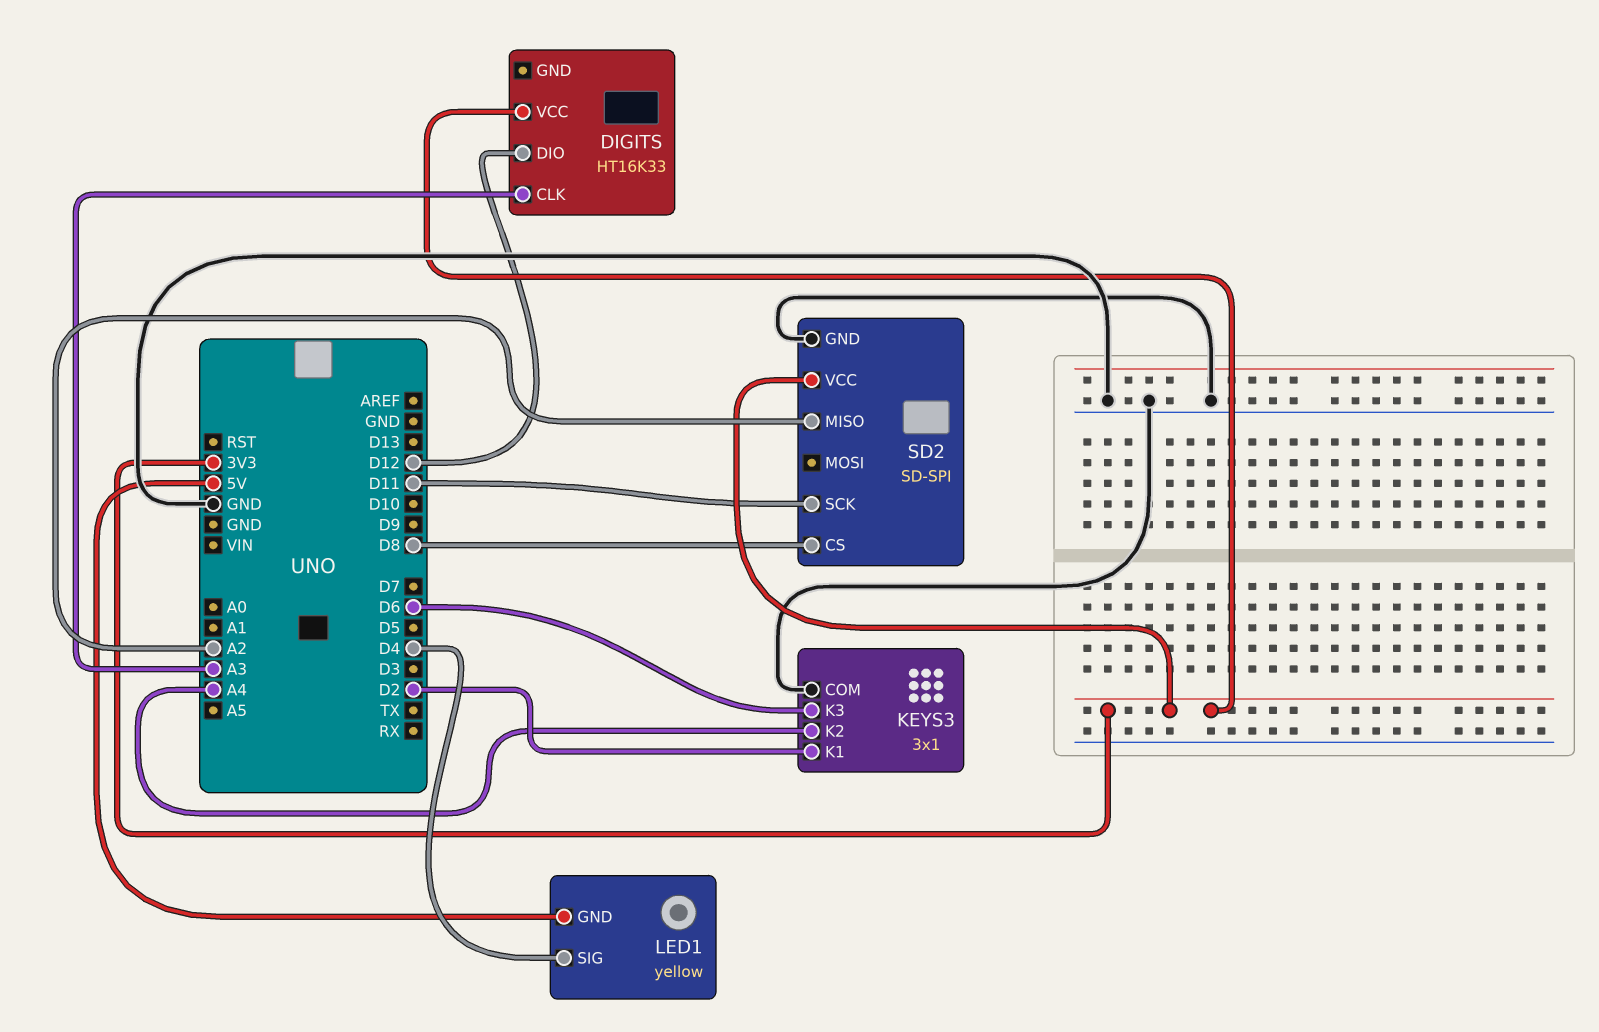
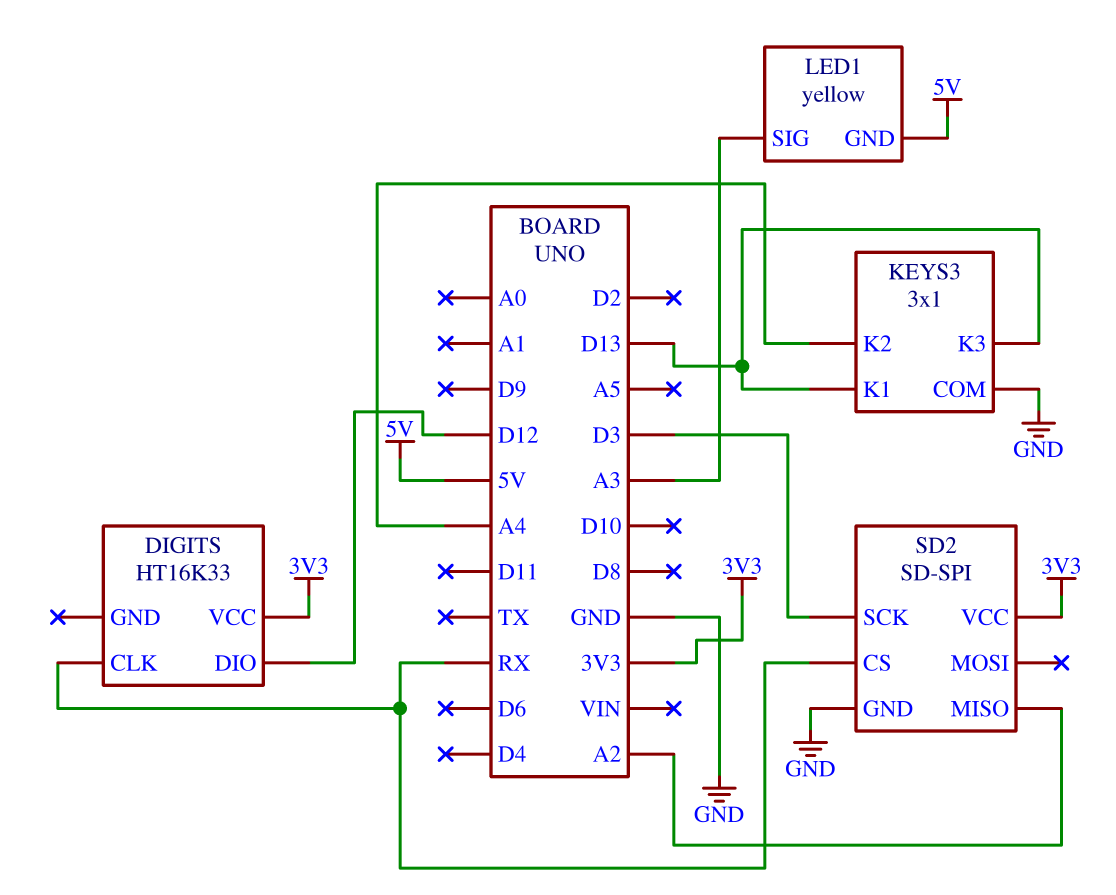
DIGITS pin CLK: A3 -> RX
KEYS3 pin K1: D2 -> D13
KEYS3 pin K3: D6 -> D13
LED1 pin SIG: D4 -> A3
SD2 pin CS: D8 -> RX
SD2 pin SCK: D11 -> D3

